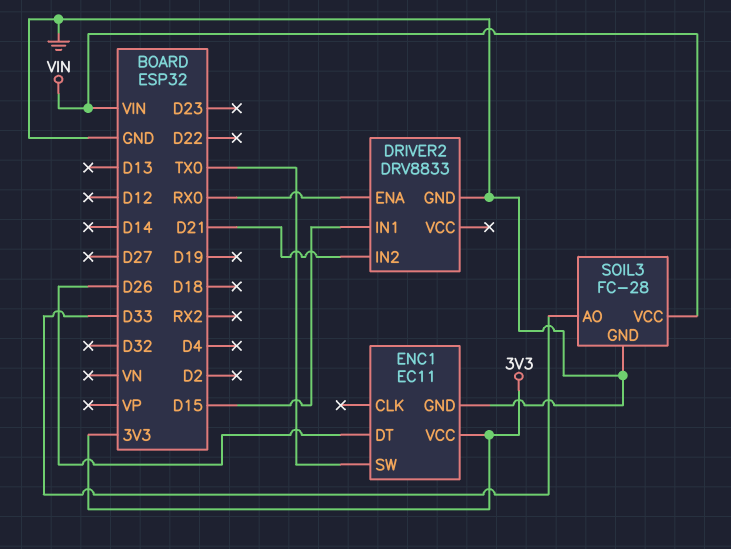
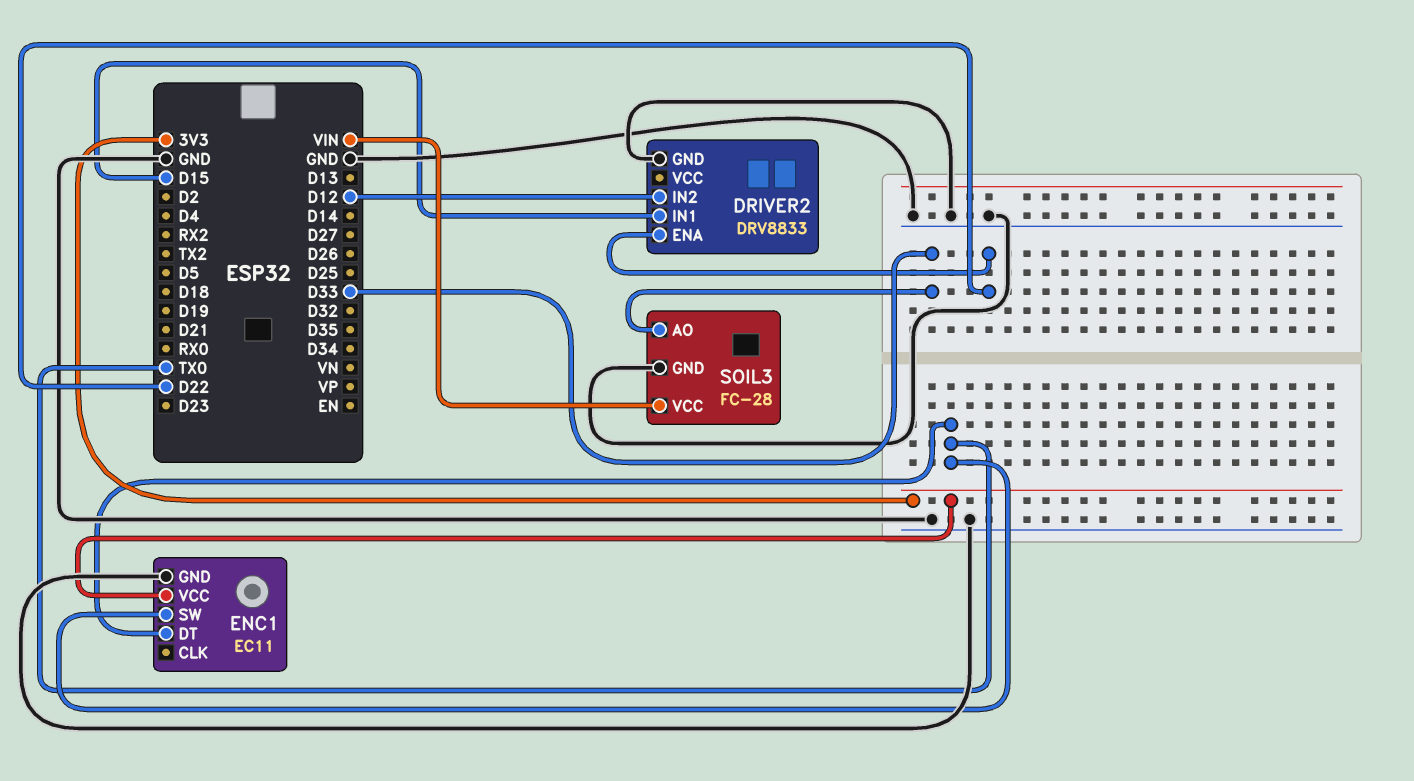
DRIVER2 pin ENA: RX0 -> D22
DRIVER2 pin IN2: D21 -> D12
ENC1 pin DT: D26 -> TX0

